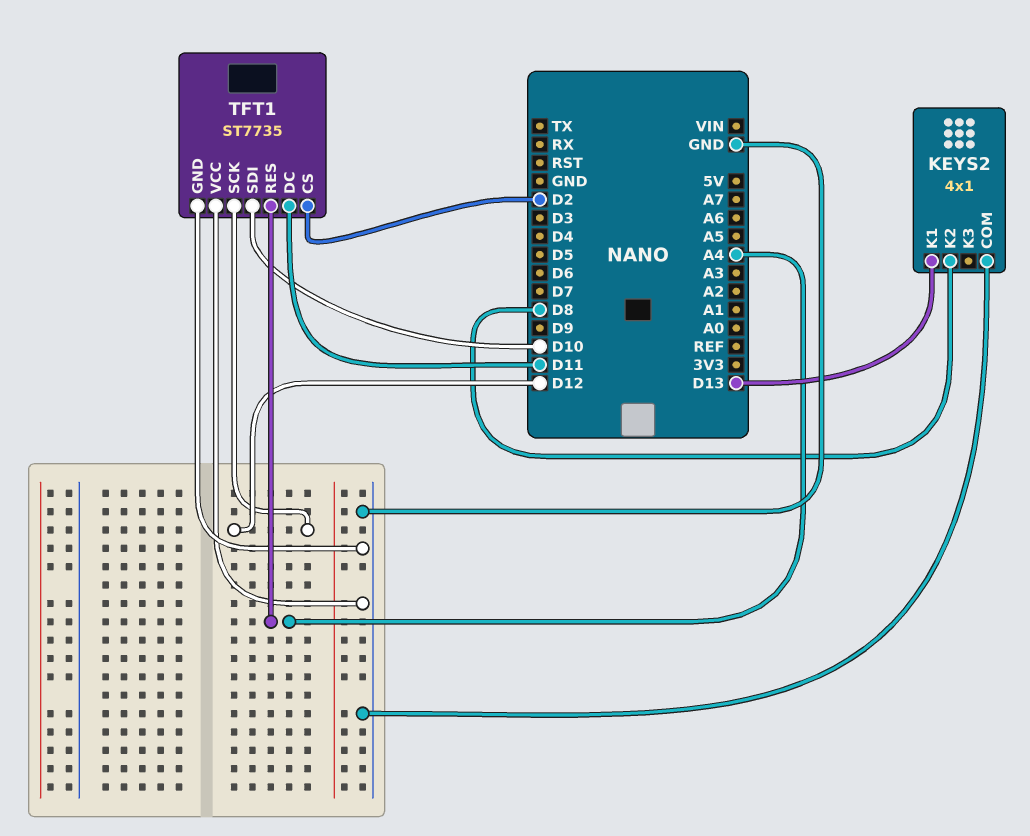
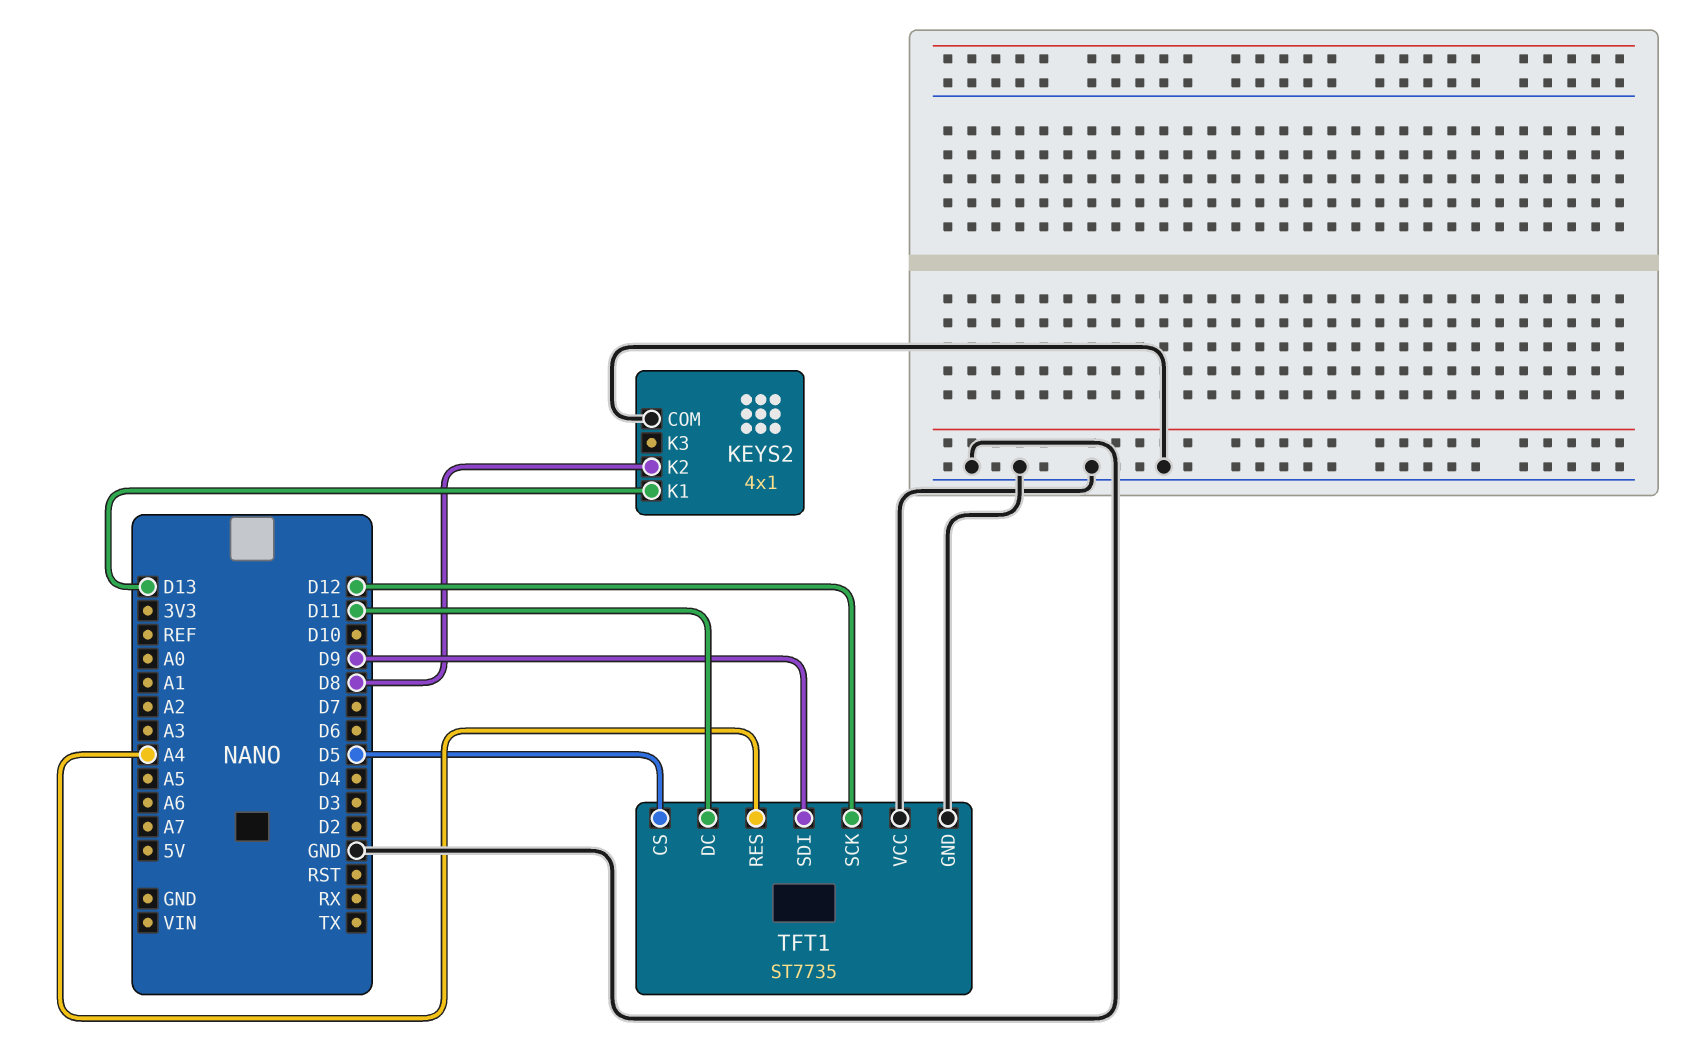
TFT1 pin CS: D2 -> D5
TFT1 pin SDI: D10 -> D9

